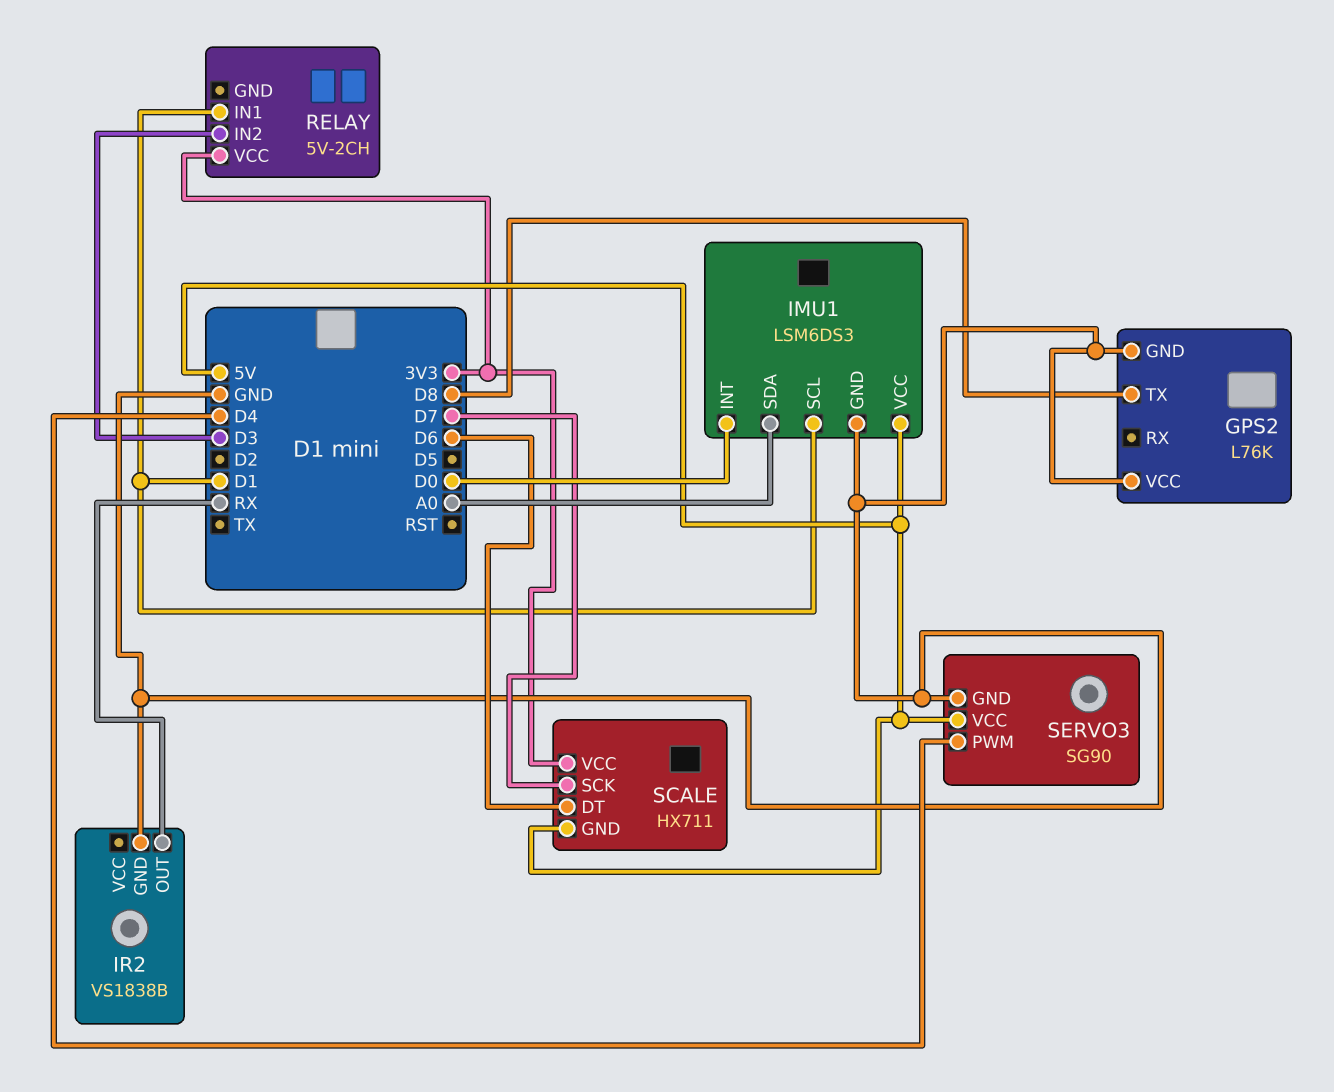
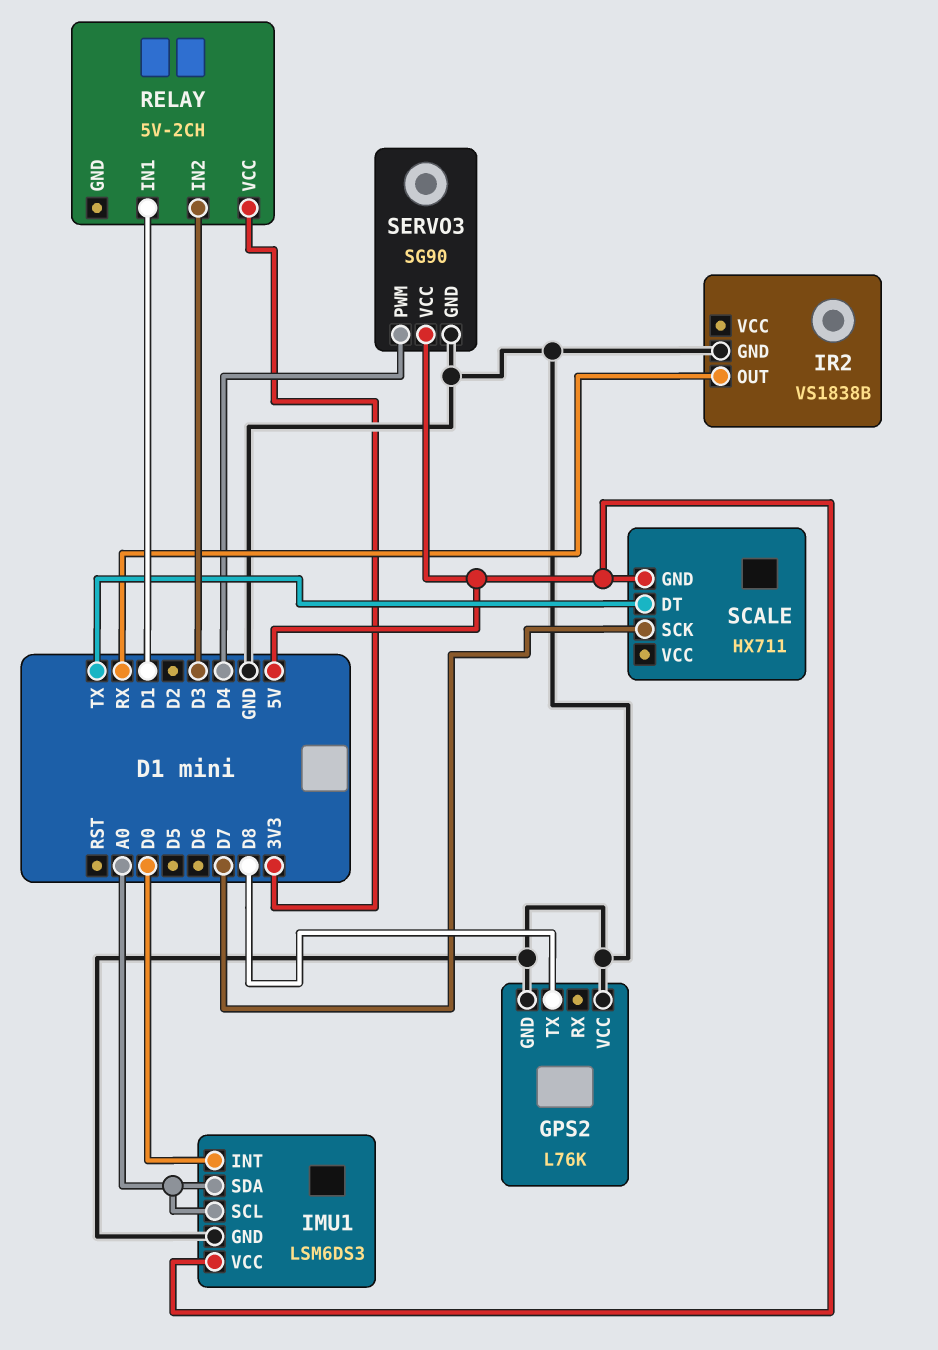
IMU1 pin SCL: D1 -> A0
SCALE pin DT: D6 -> TX
SCALE pin VCC: 3V3 -> none

